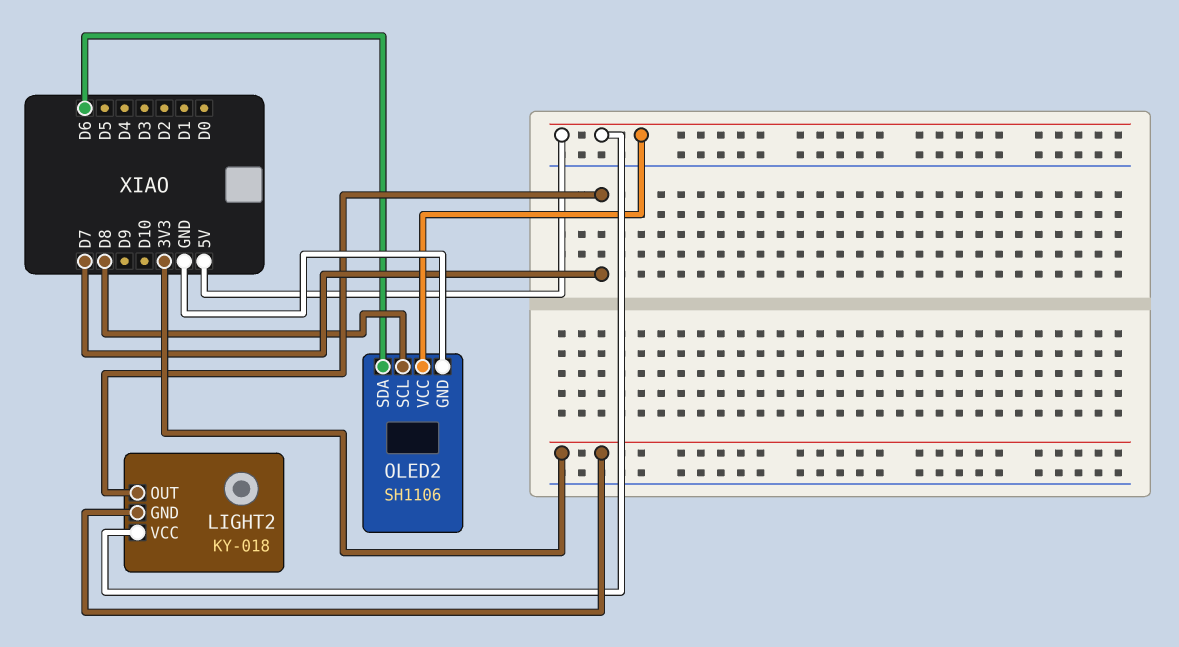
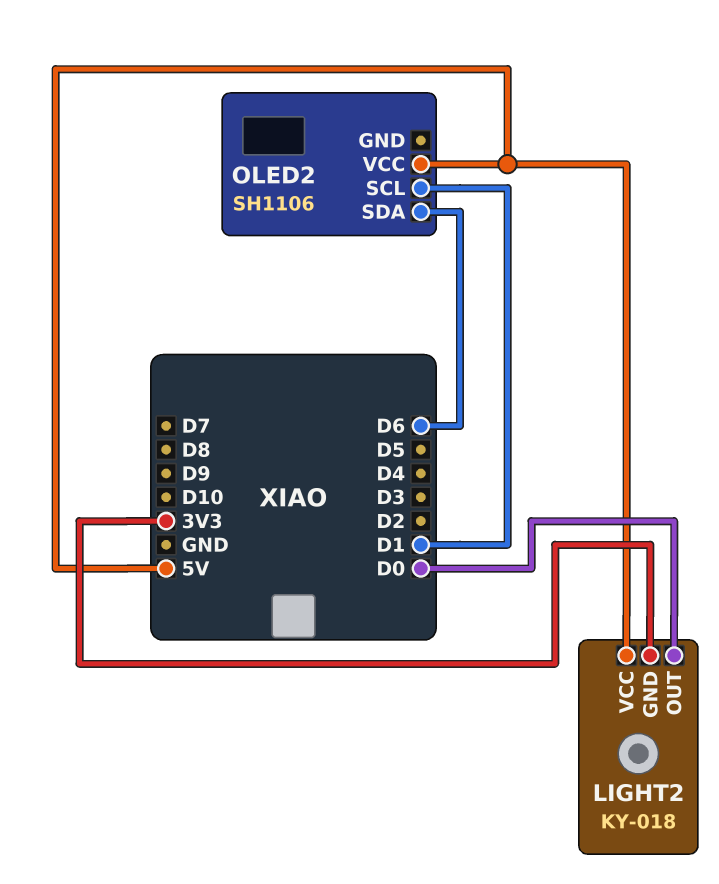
LIGHT2 pin OUT: D7 -> D0
OLED2 pin GND: GND -> none
OLED2 pin SCL: D8 -> D1

